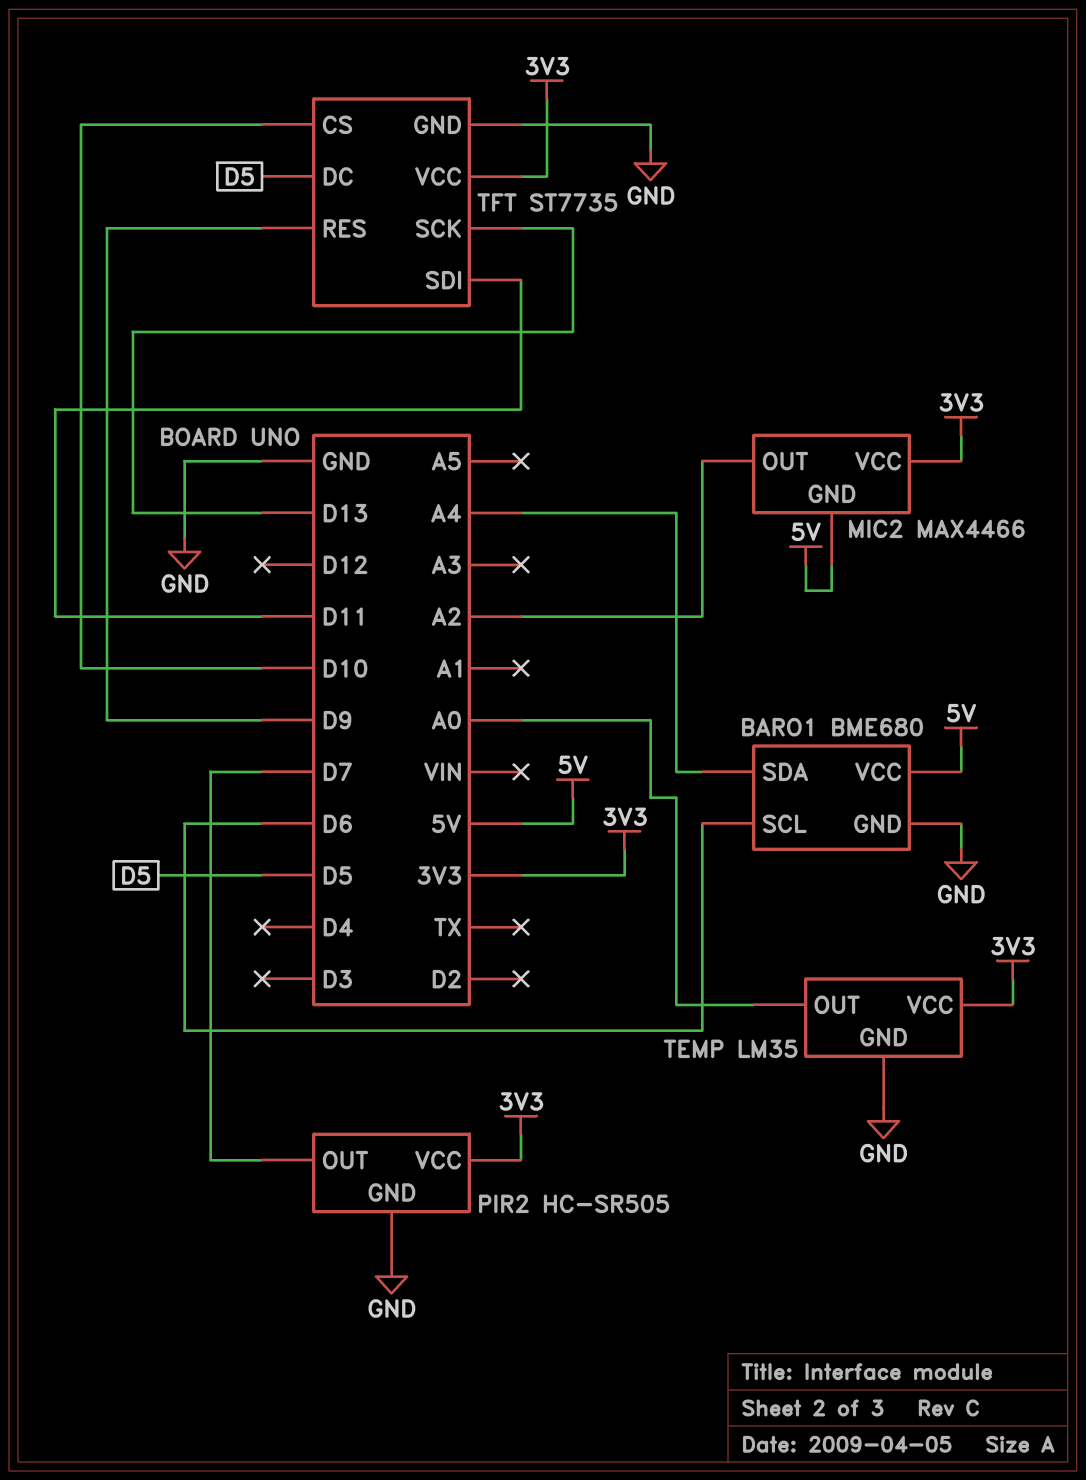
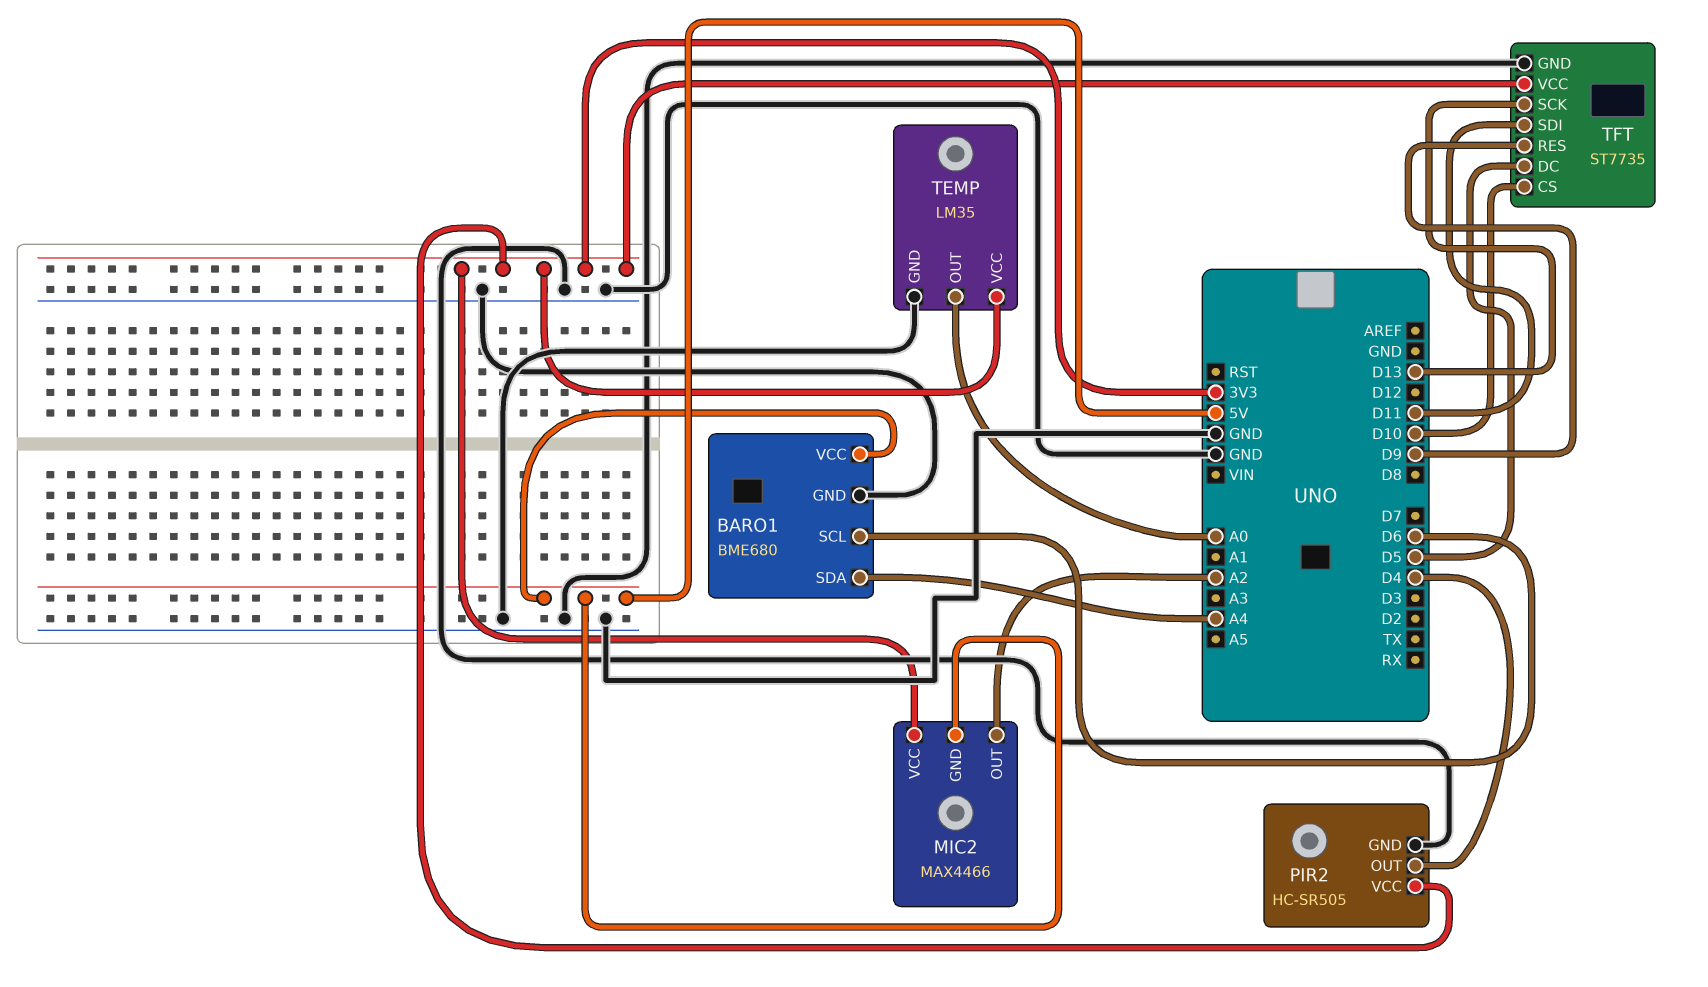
PIR2 pin OUT: D7 -> D4

